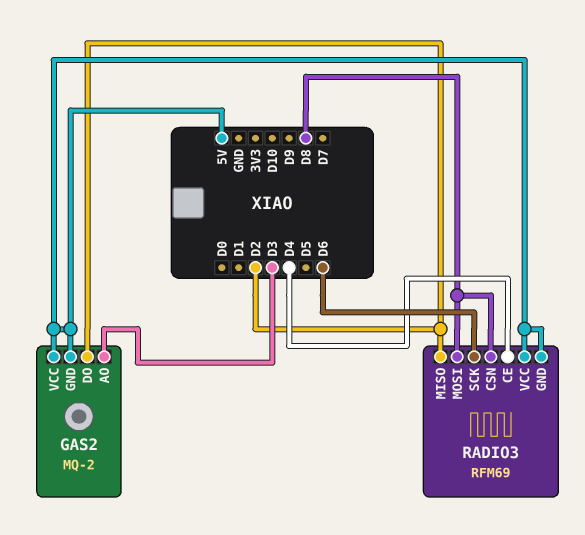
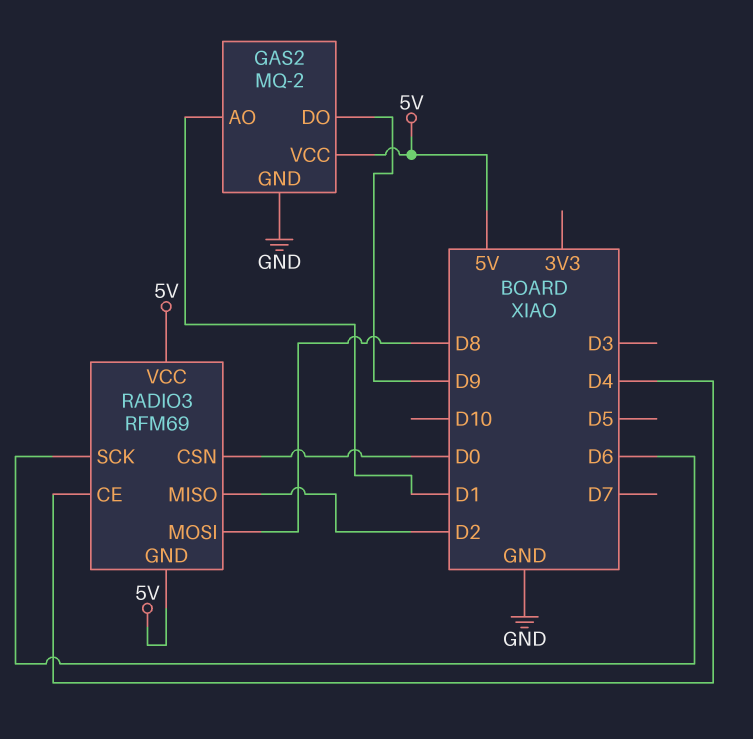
GAS2 pin AO: D3 -> D1
GAS2 pin DO: D2 -> D9
GAS2 pin GND: 5V -> GND
RADIO3 pin CSN: D8 -> D0

